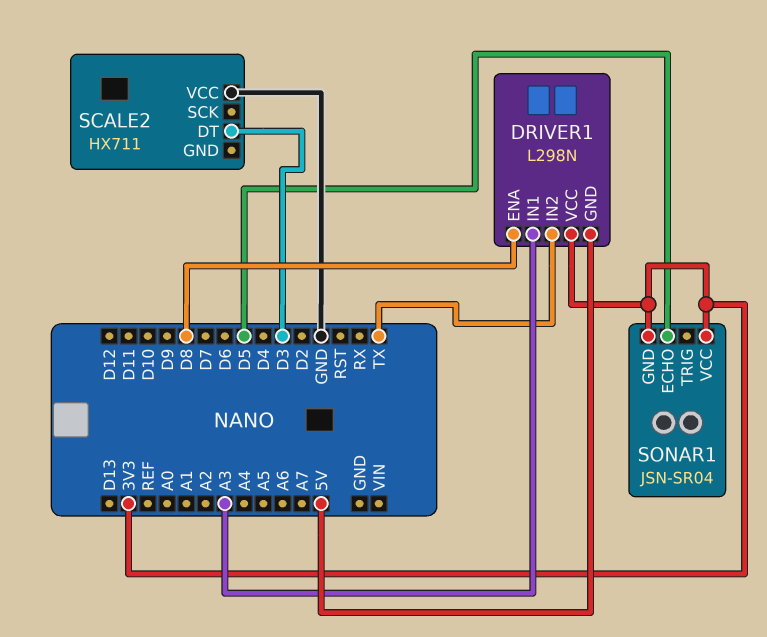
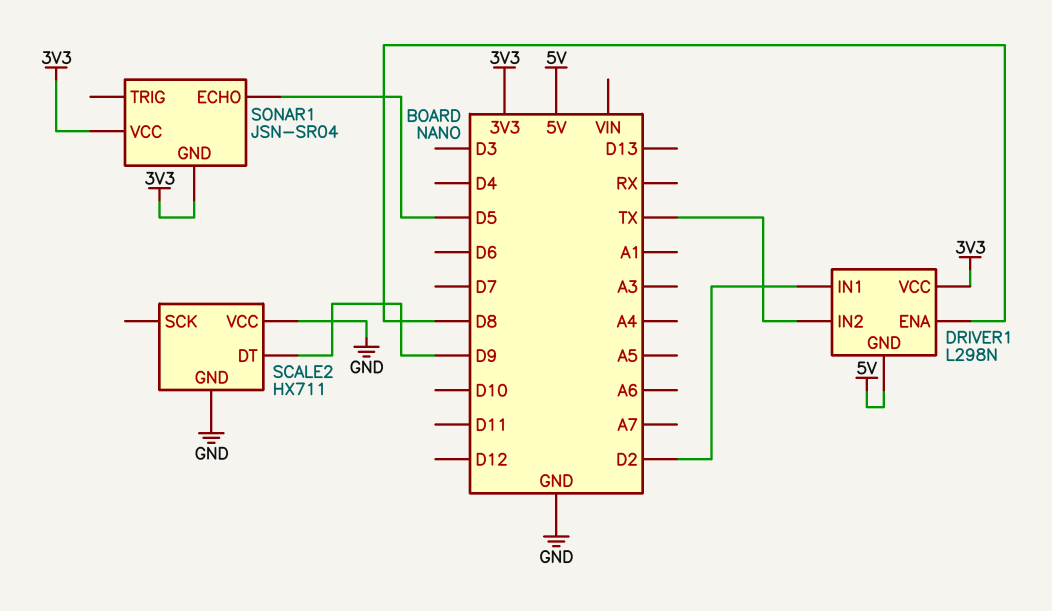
DRIVER1 pin IN1: A3 -> D2
SCALE2 pin DT: D3 -> D9
SCALE2 pin GND: none -> GND

